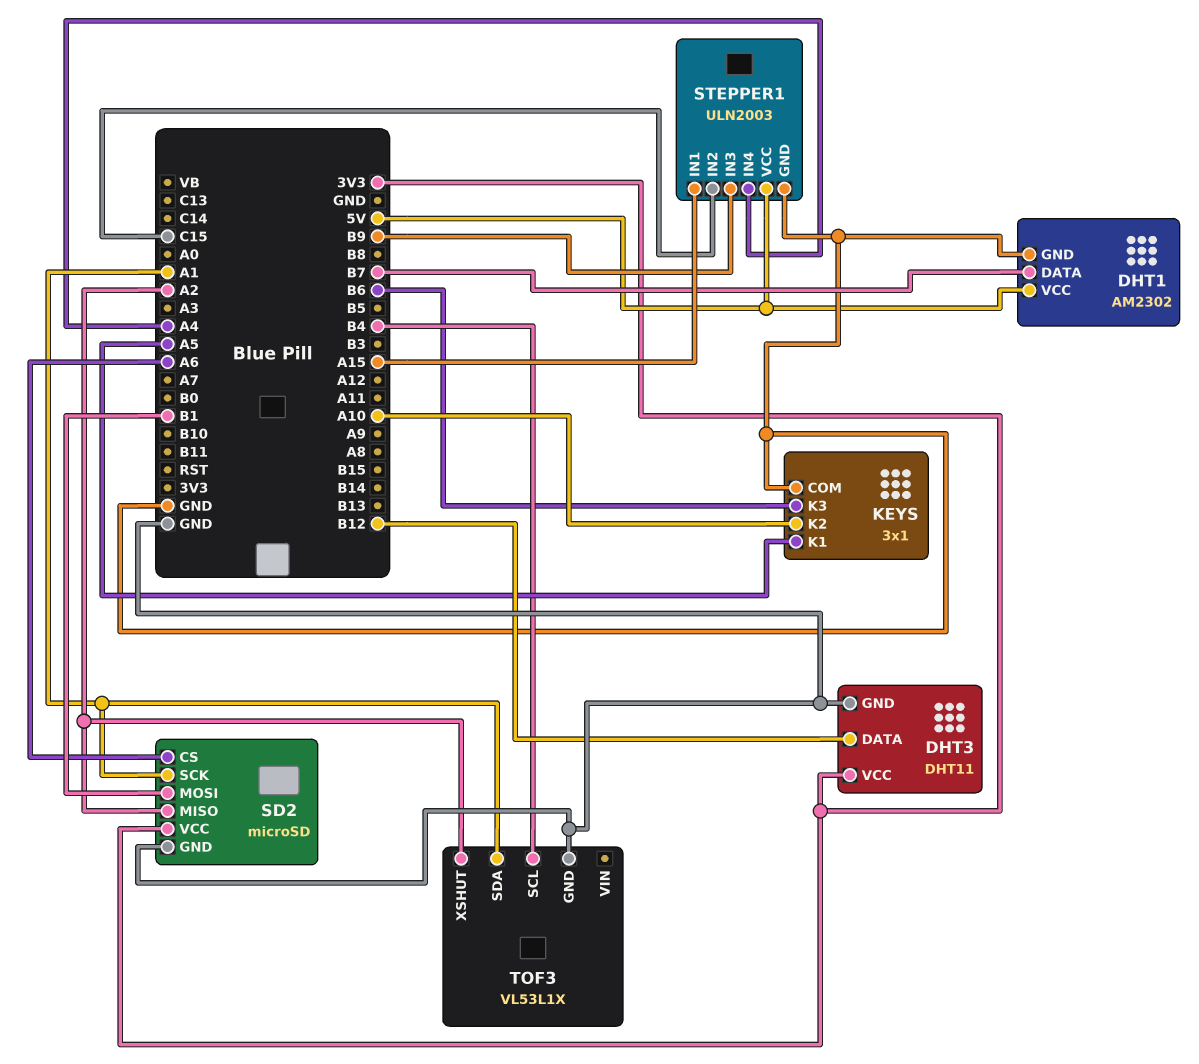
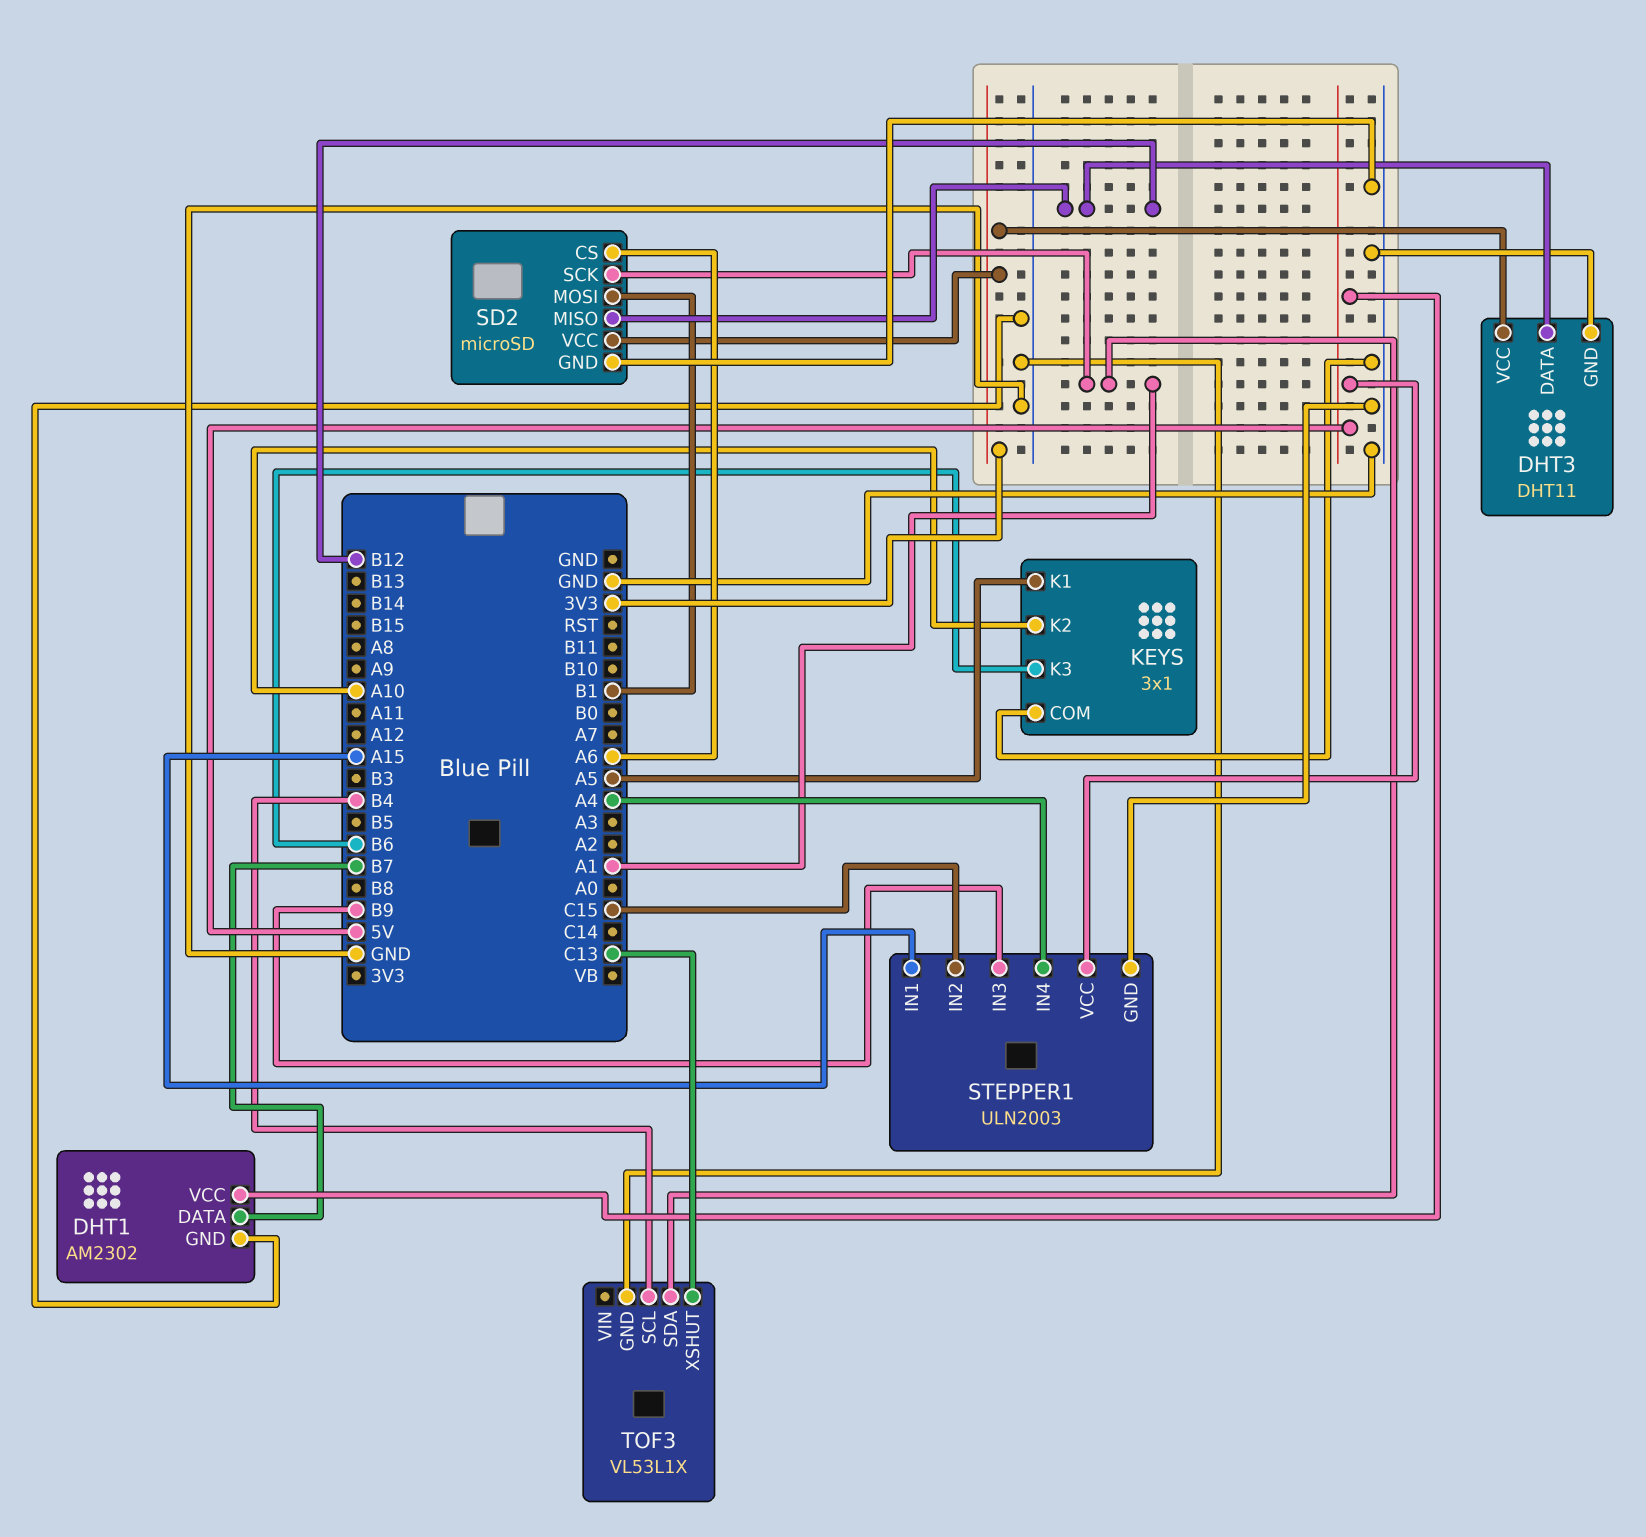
SD2 pin MISO: A2 -> B12
TOF3 pin XSHUT: A2 -> C13

